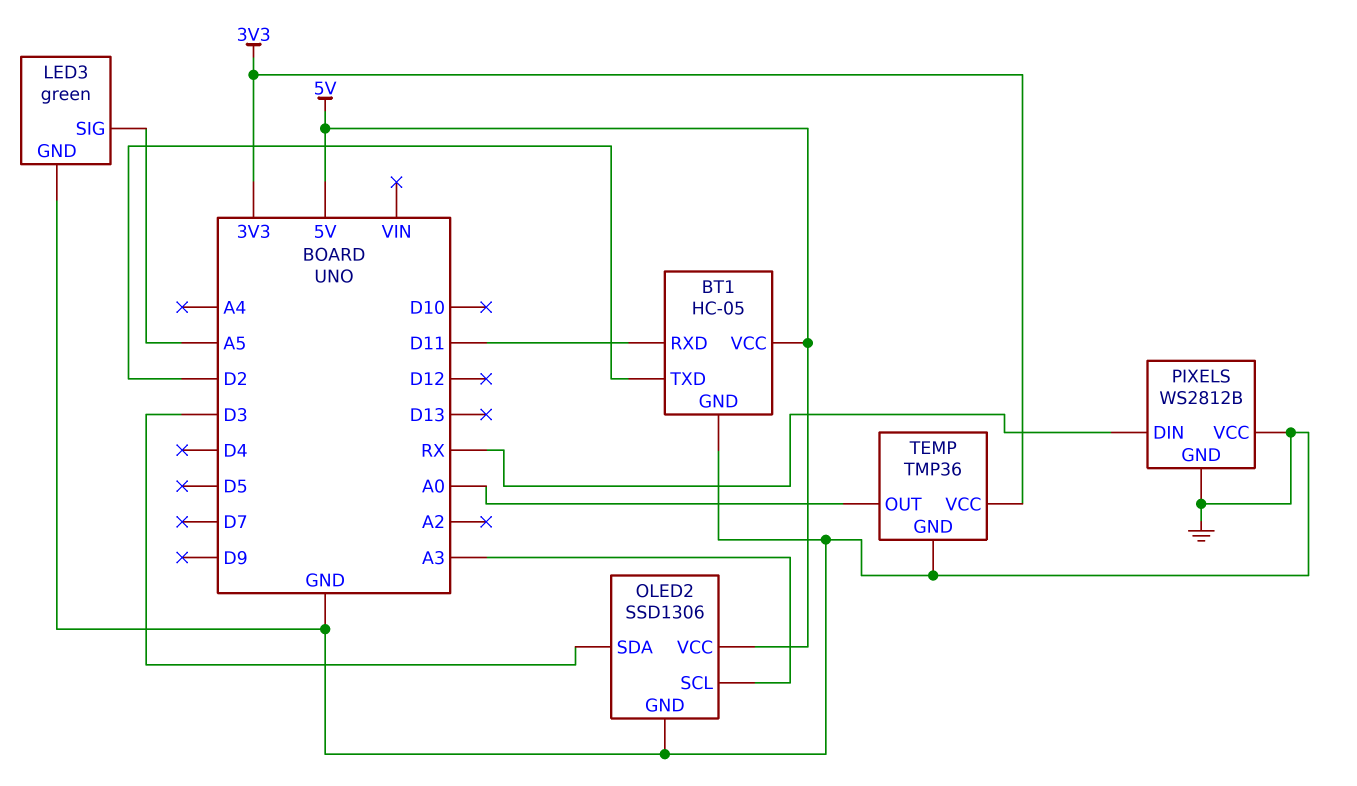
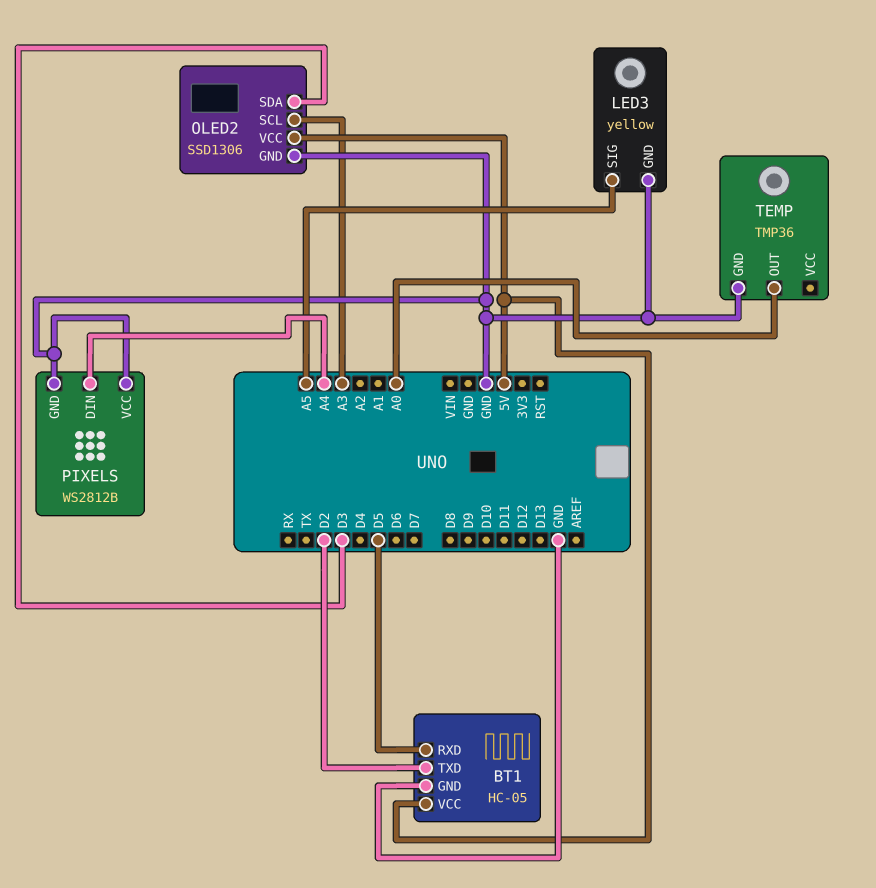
BT1 pin RXD: D11 -> D5
LED3: green -> yellow
PIXELS pin DIN: RX -> A4
TEMP pin VCC: 3V3 -> none

